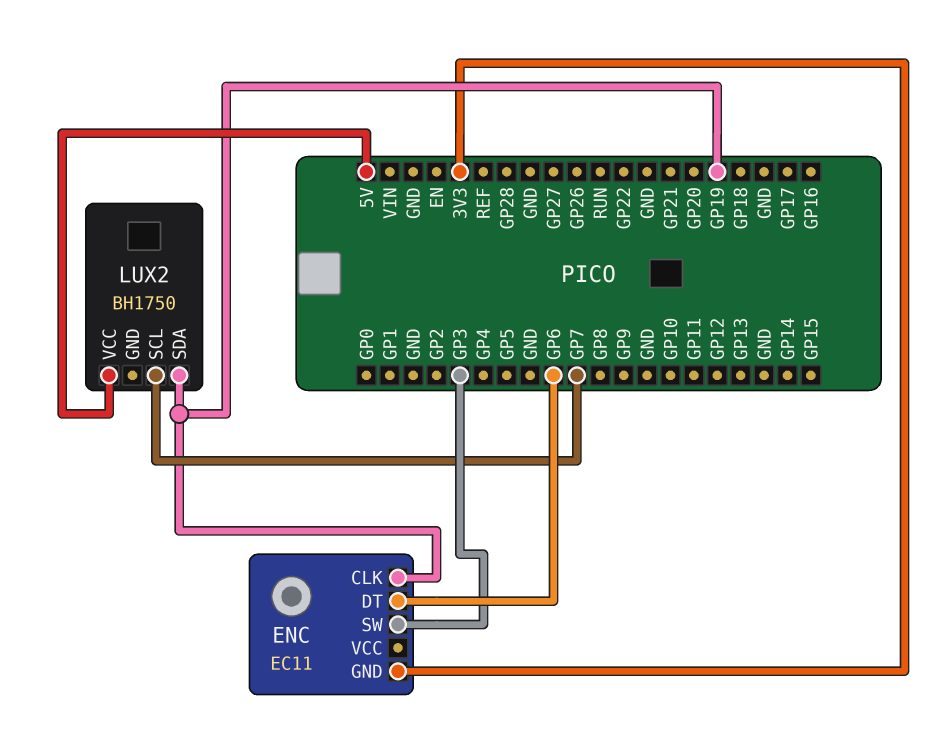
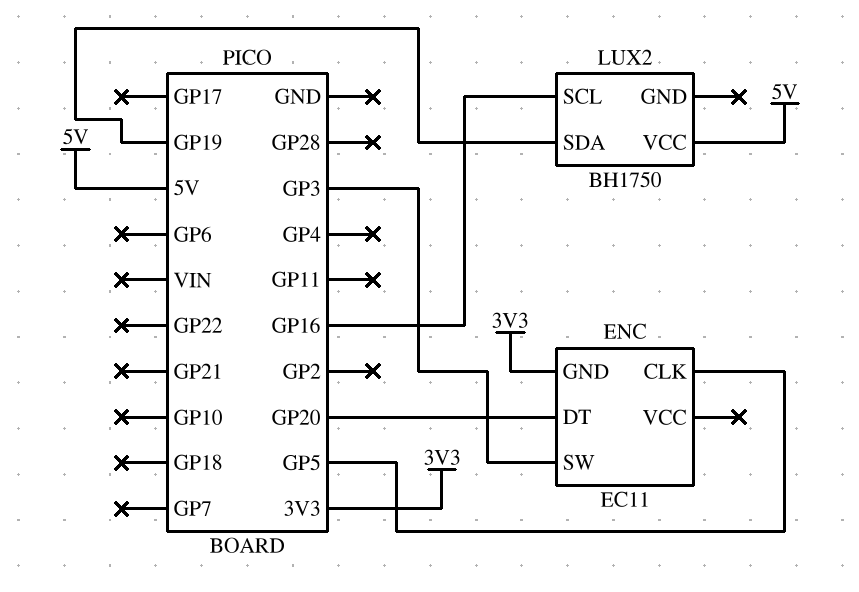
ENC pin CLK: GP19 -> GP5
ENC pin DT: GP6 -> GP20
LUX2 pin SCL: GP7 -> GP16

